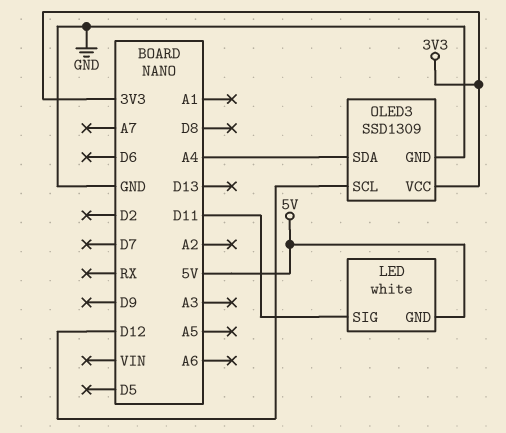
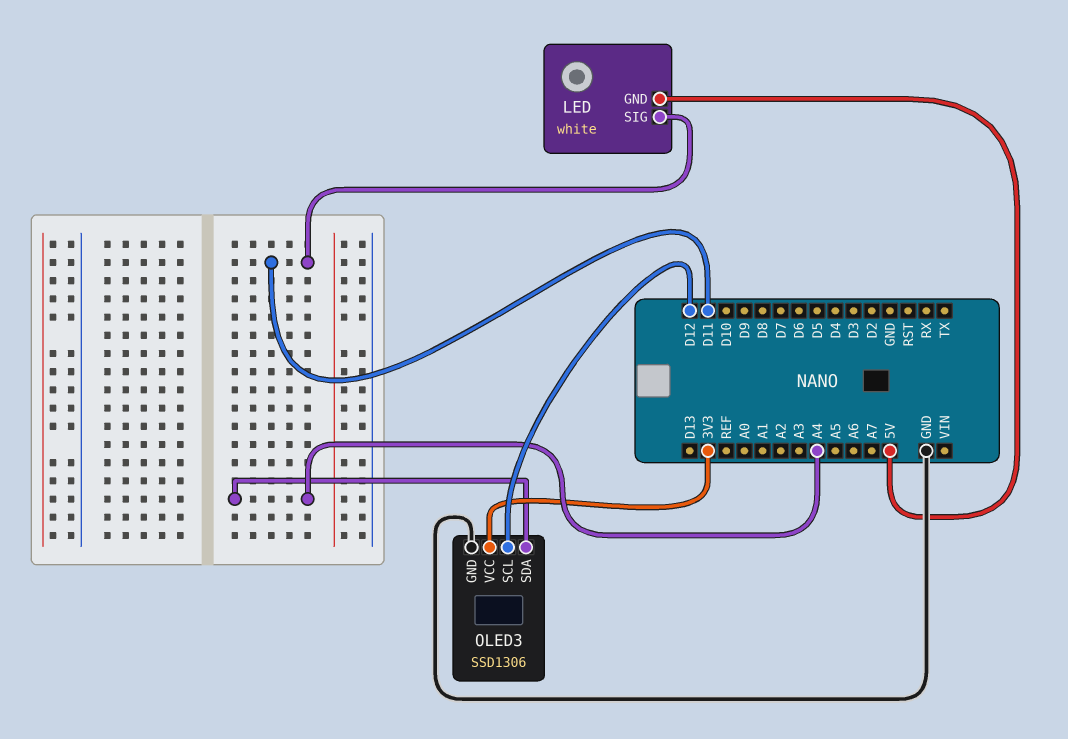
OLED3: SSD1309 -> SSD1306

